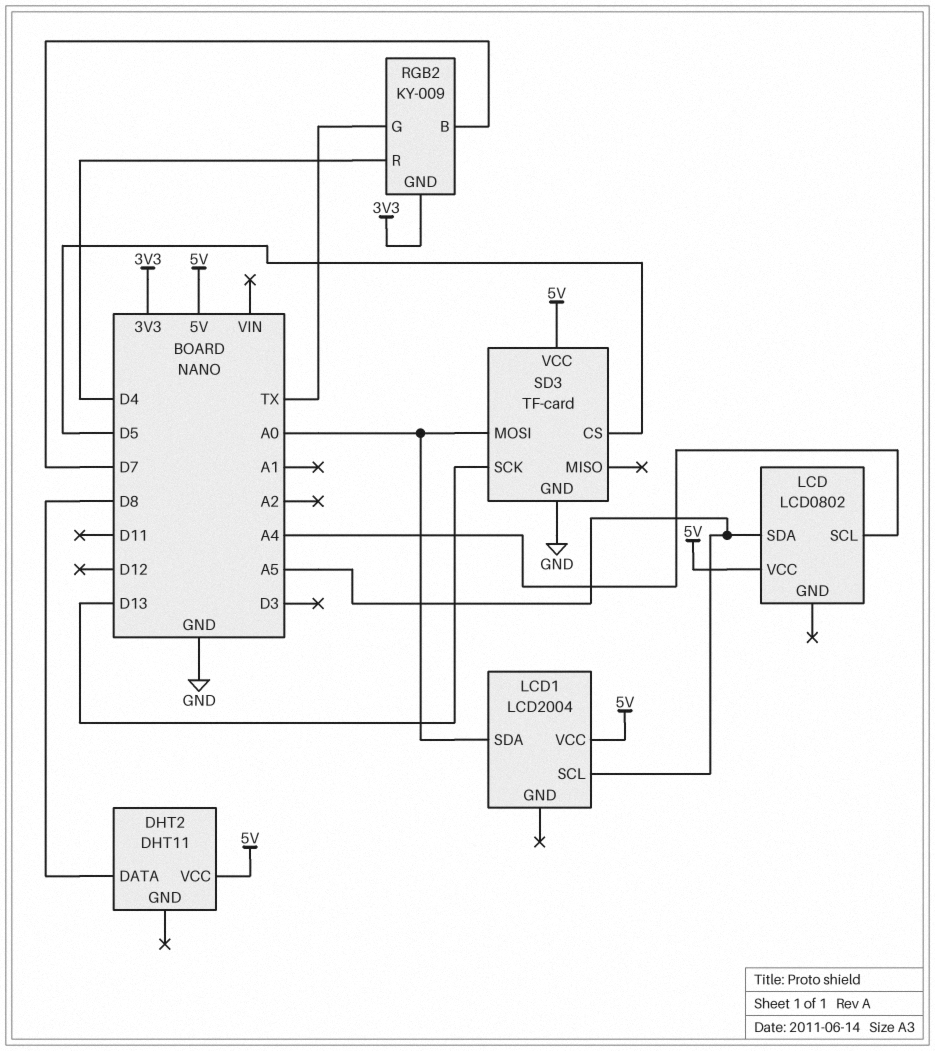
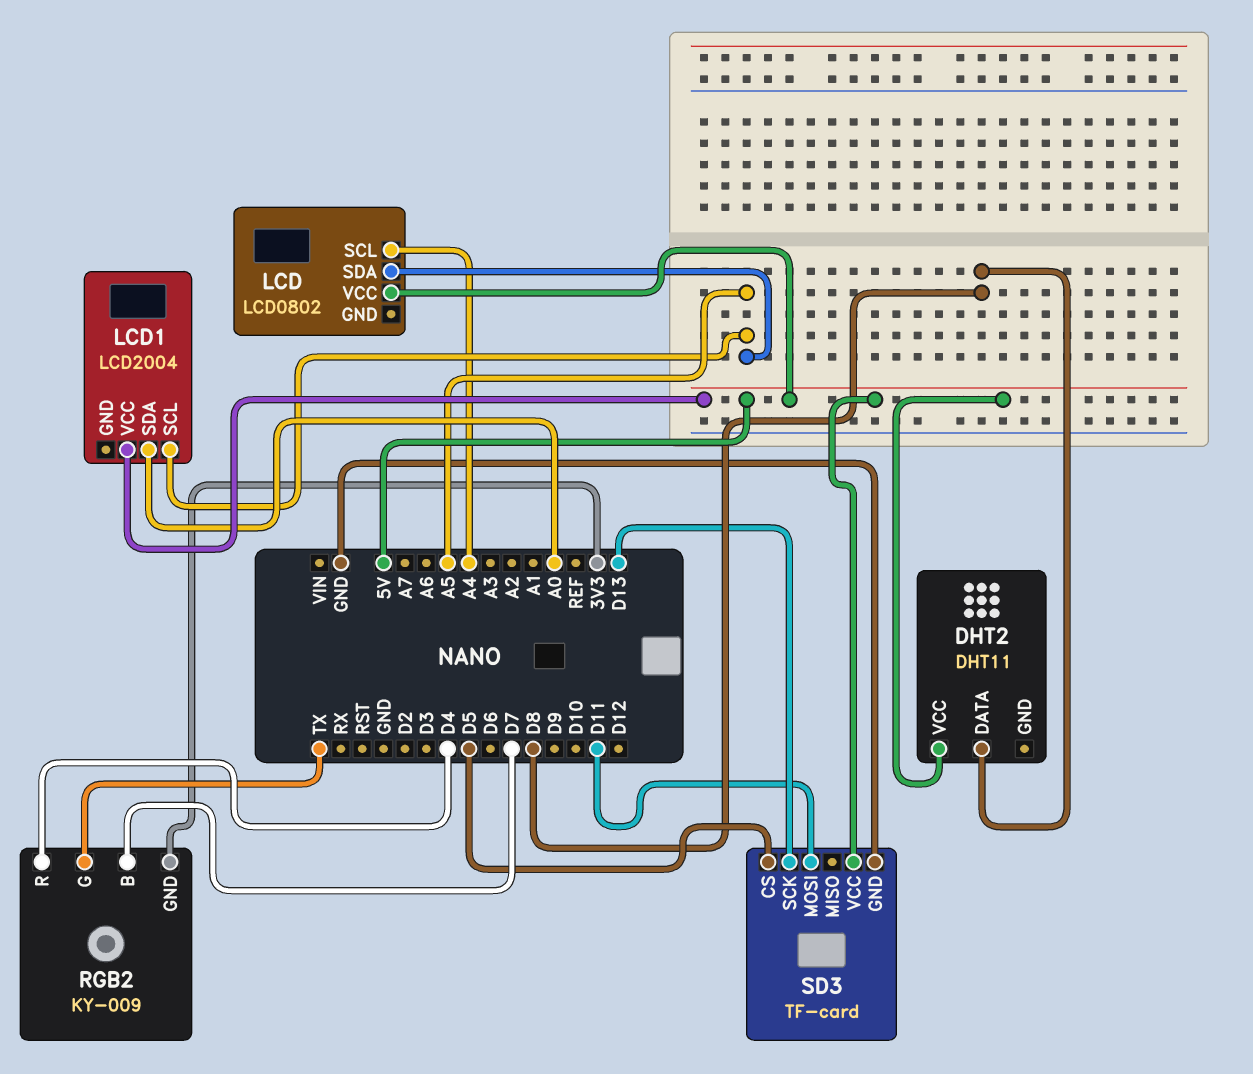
SD3 pin MOSI: A0 -> D11

